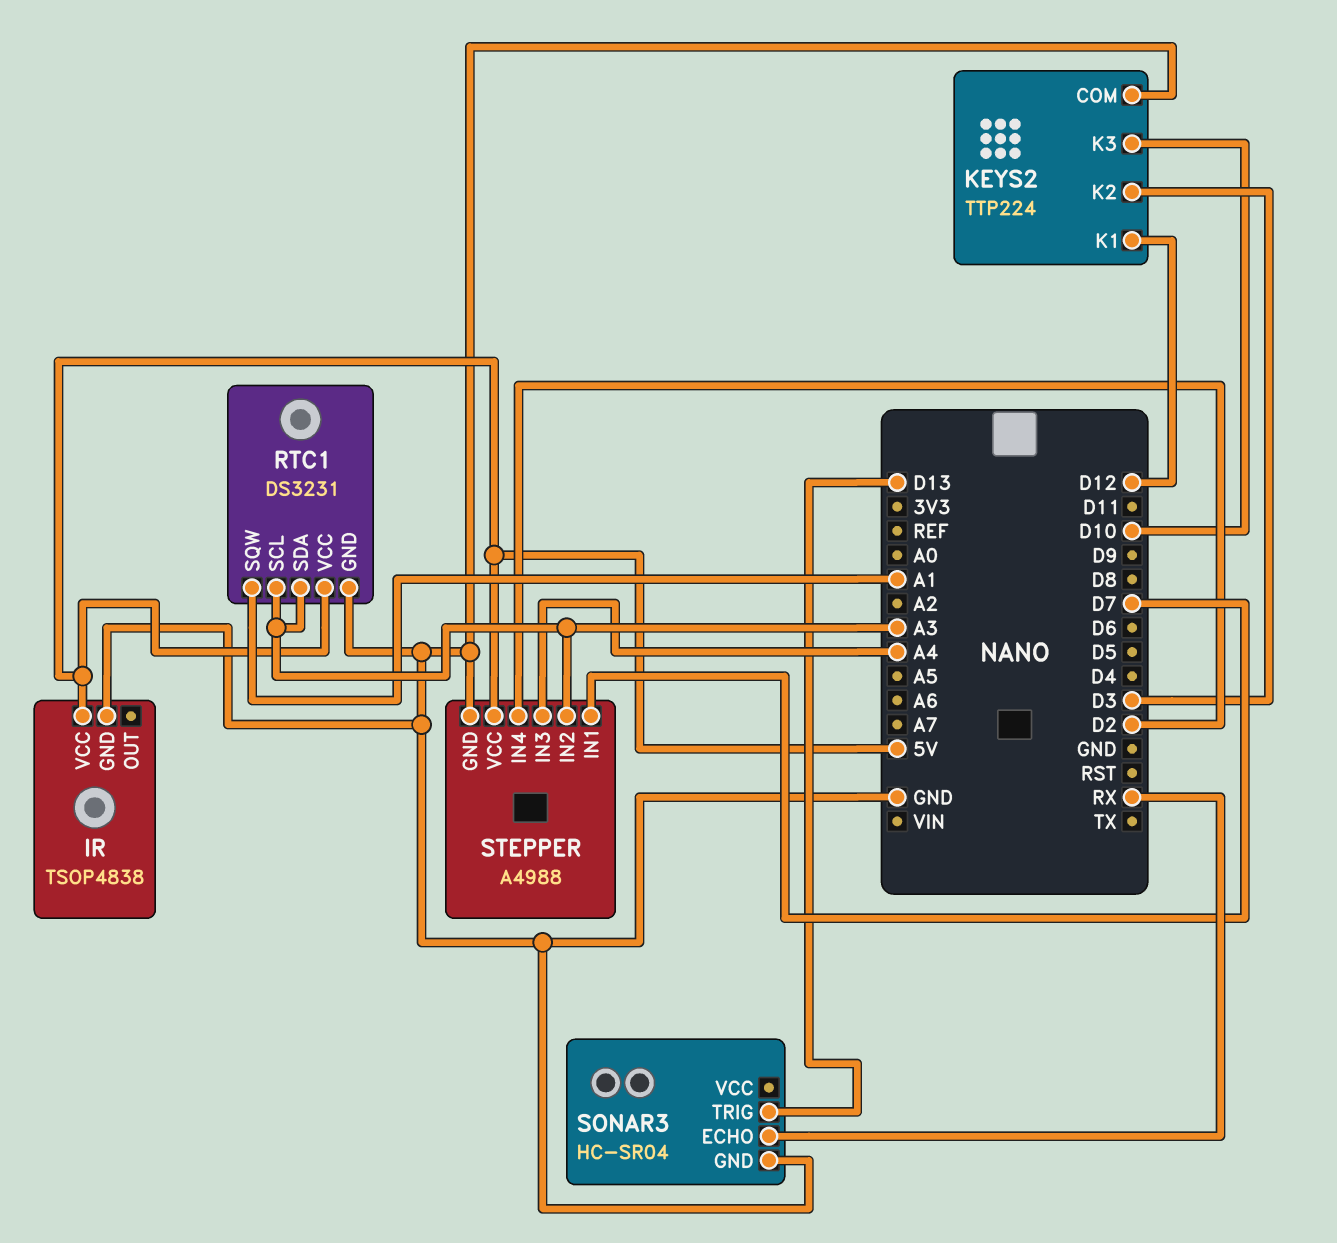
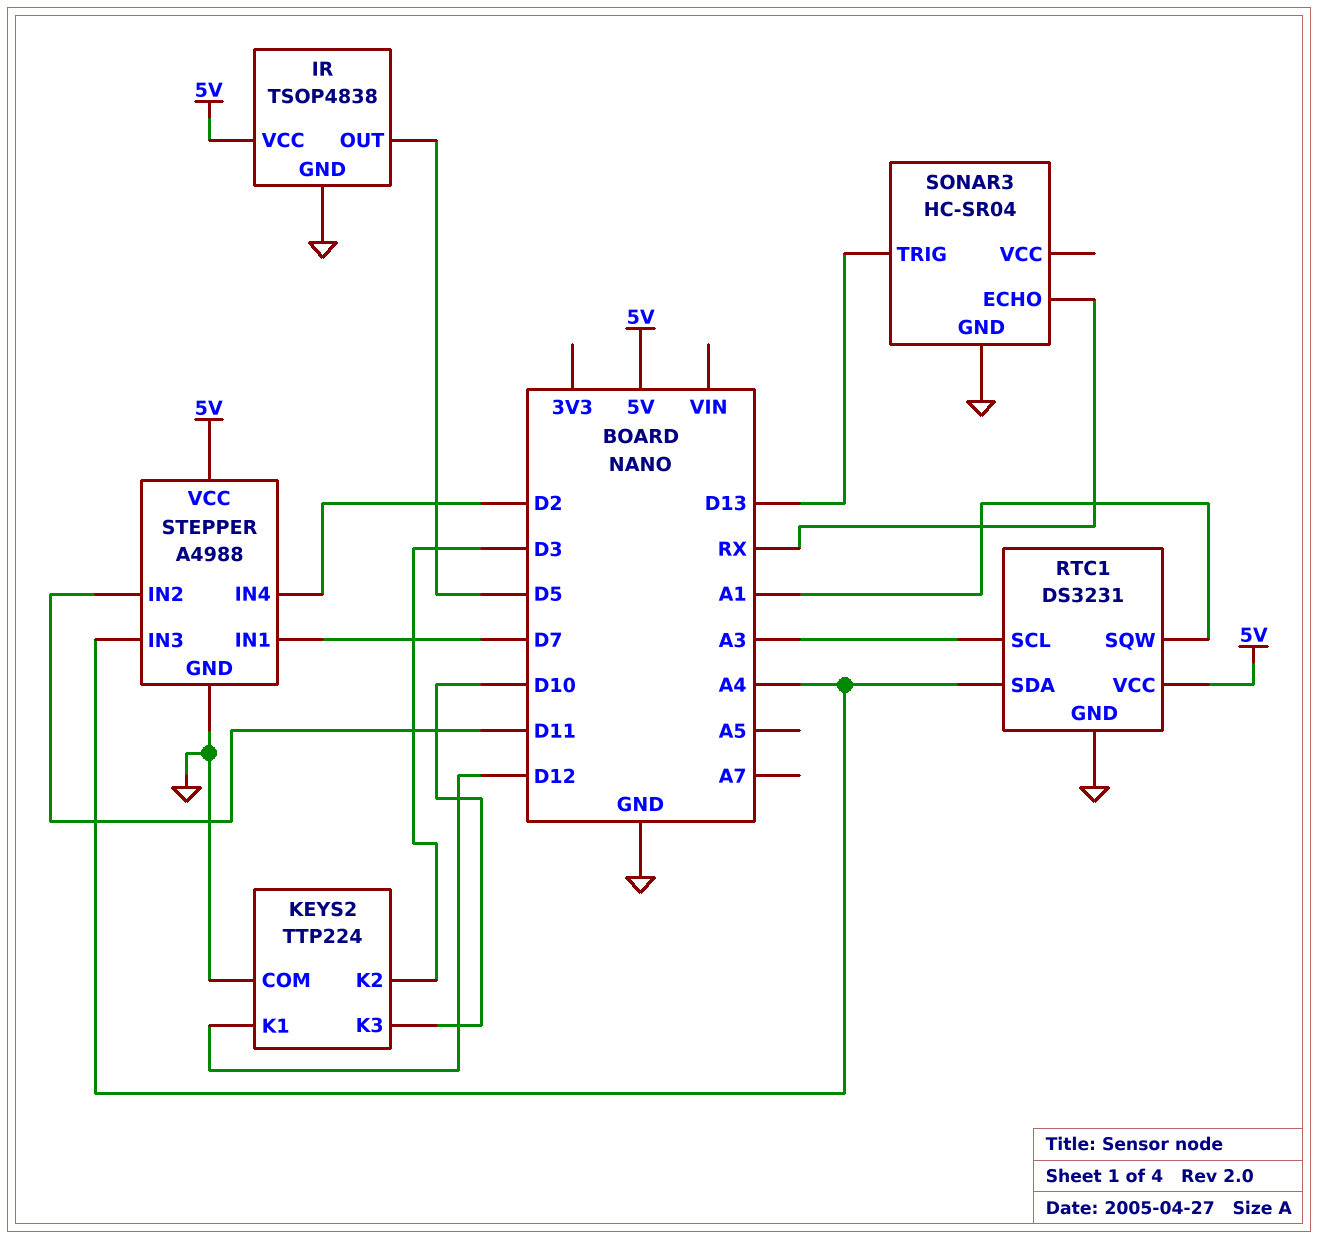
IR pin OUT: none -> D5
RTC1 pin SDA: A3 -> A4
STEPPER pin IN2: A3 -> D11

